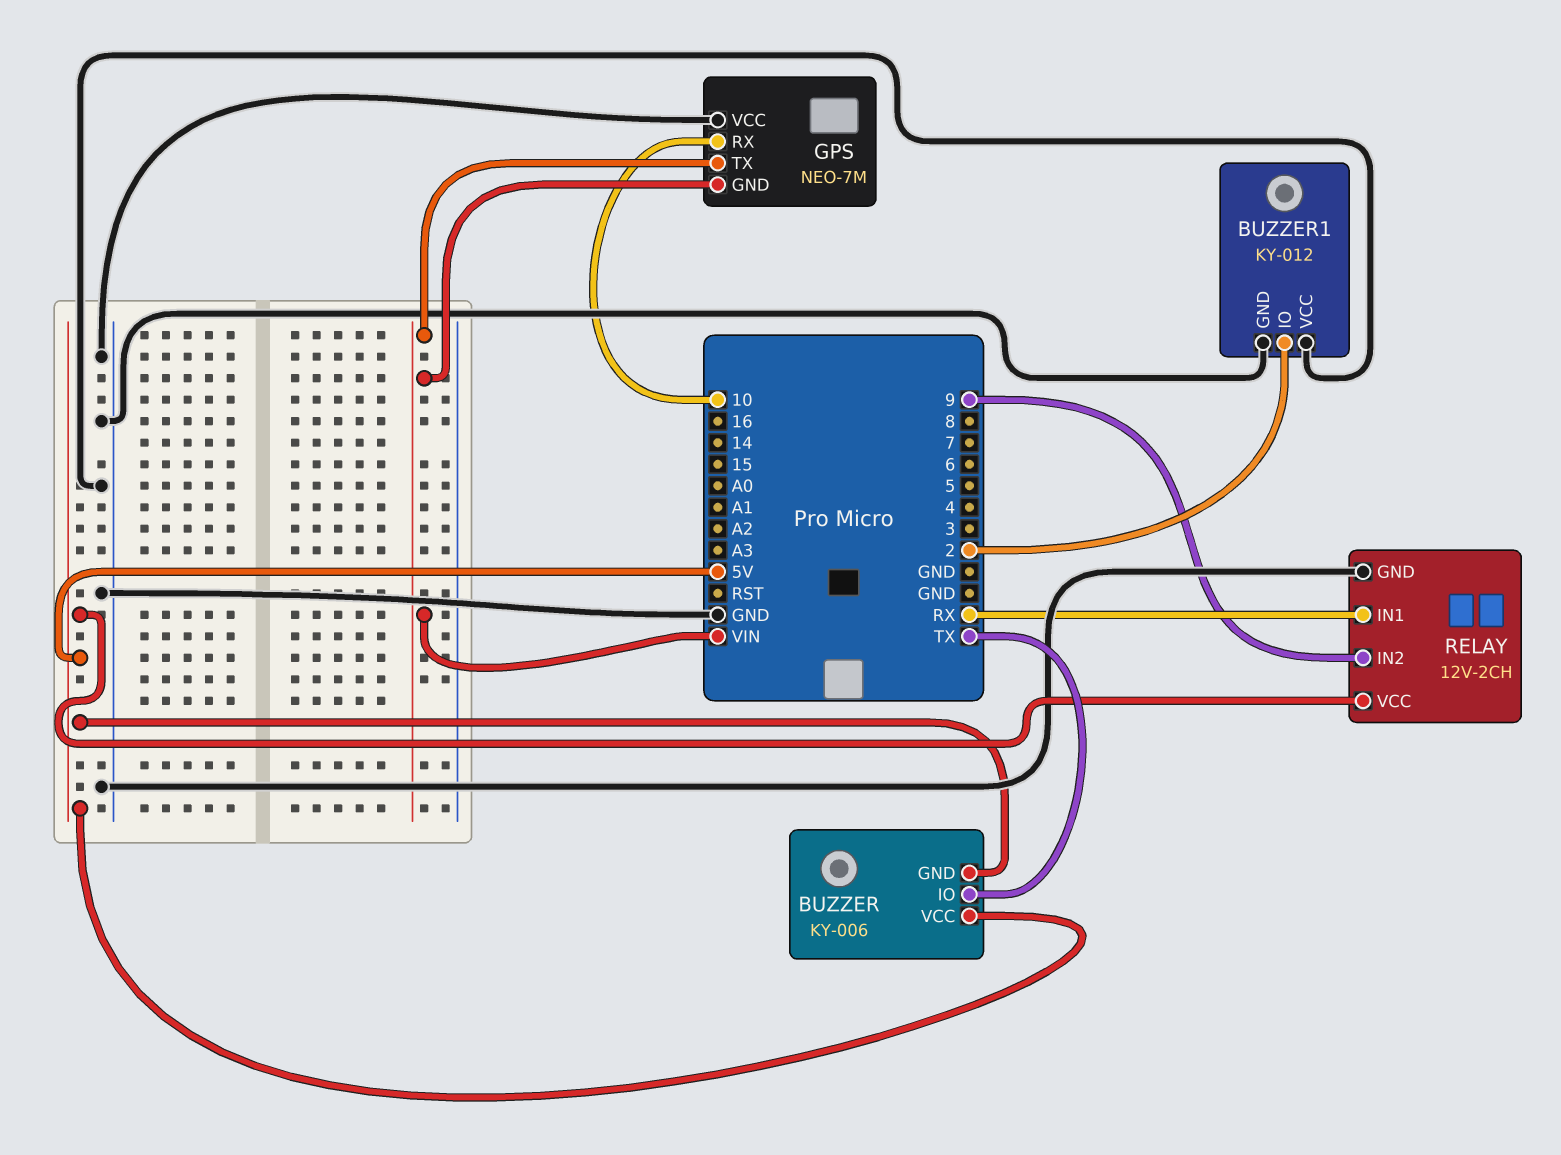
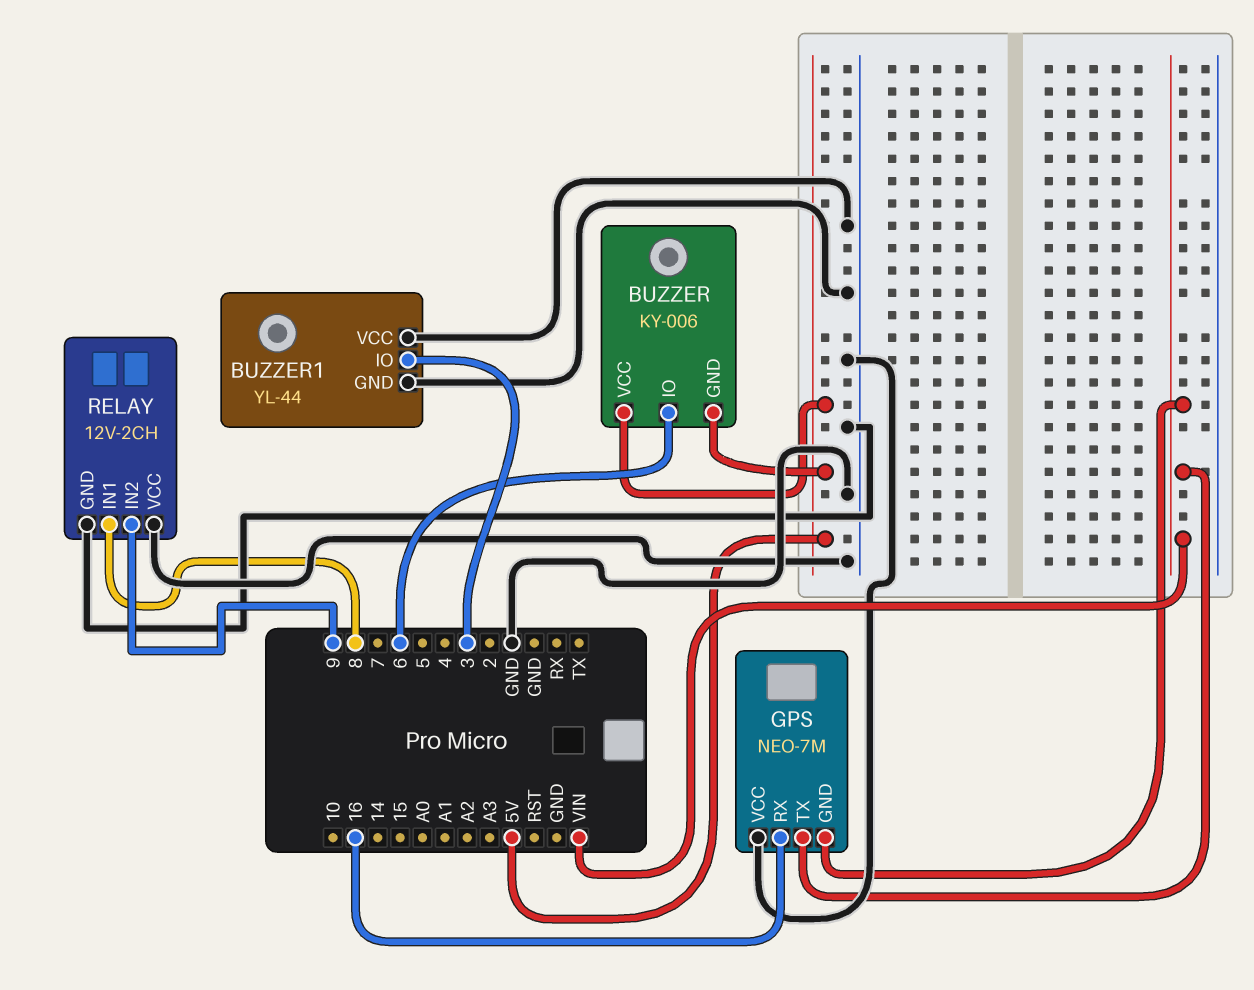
BUZZER pin IO: TX -> 6
BUZZER1: KY-012 -> YL-44
BUZZER1 pin IO: 2 -> 3
GPS pin RX: 10 -> 16
RELAY pin IN1: RX -> 8
RELAY pin VCC: 5V -> GND

